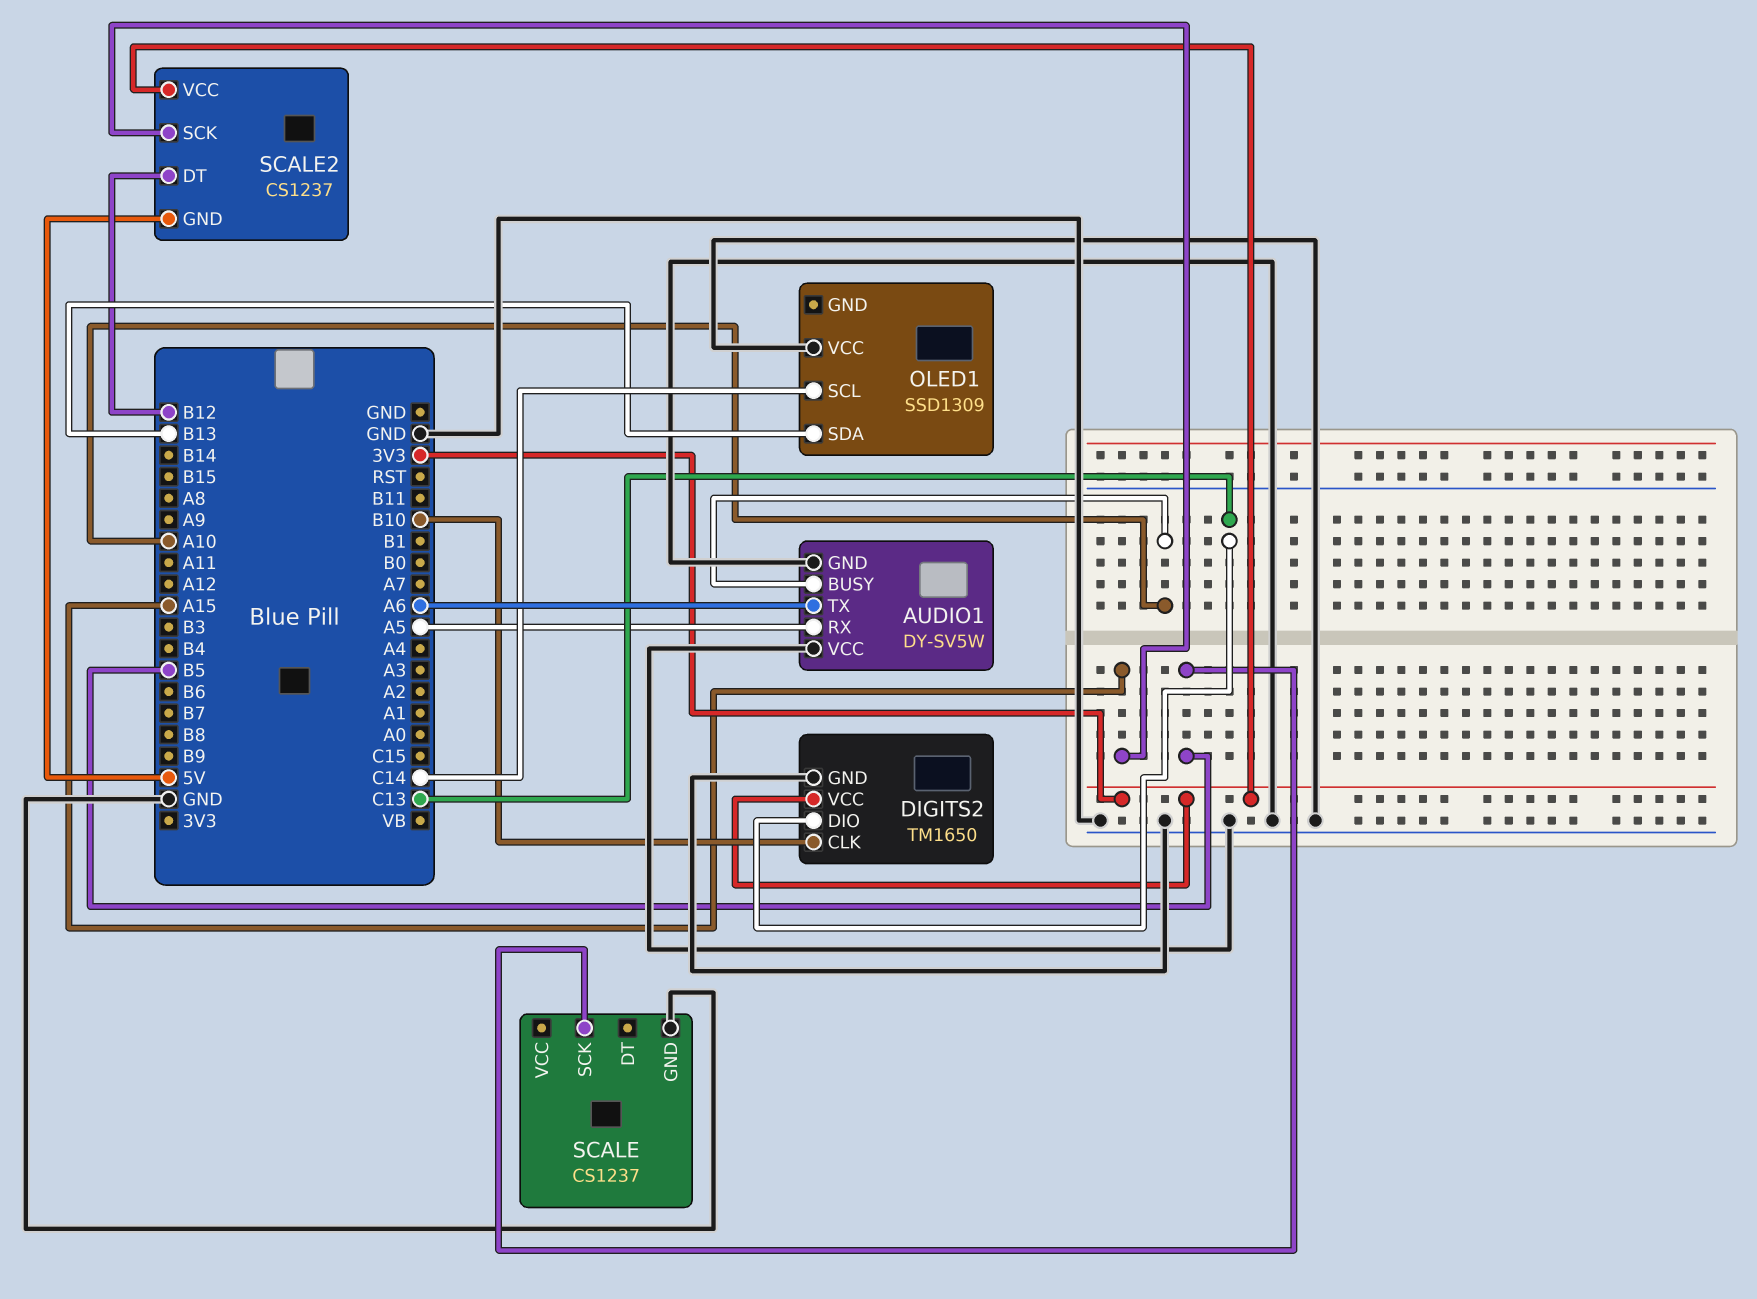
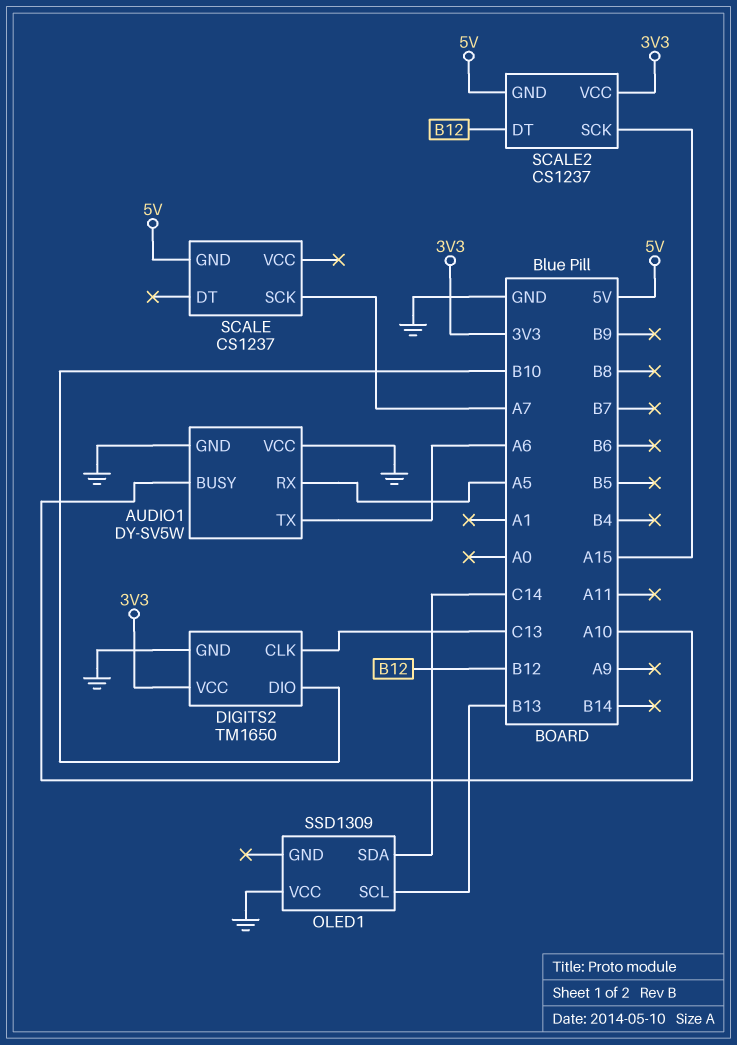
DIGITS2 pin CLK: B10 -> C13
DIGITS2 pin DIO: C13 -> B10
OLED1 pin SCL: C14 -> B13
OLED1 pin SDA: B13 -> C14
SCALE pin GND: GND -> 5V
SCALE pin SCK: B5 -> A7

